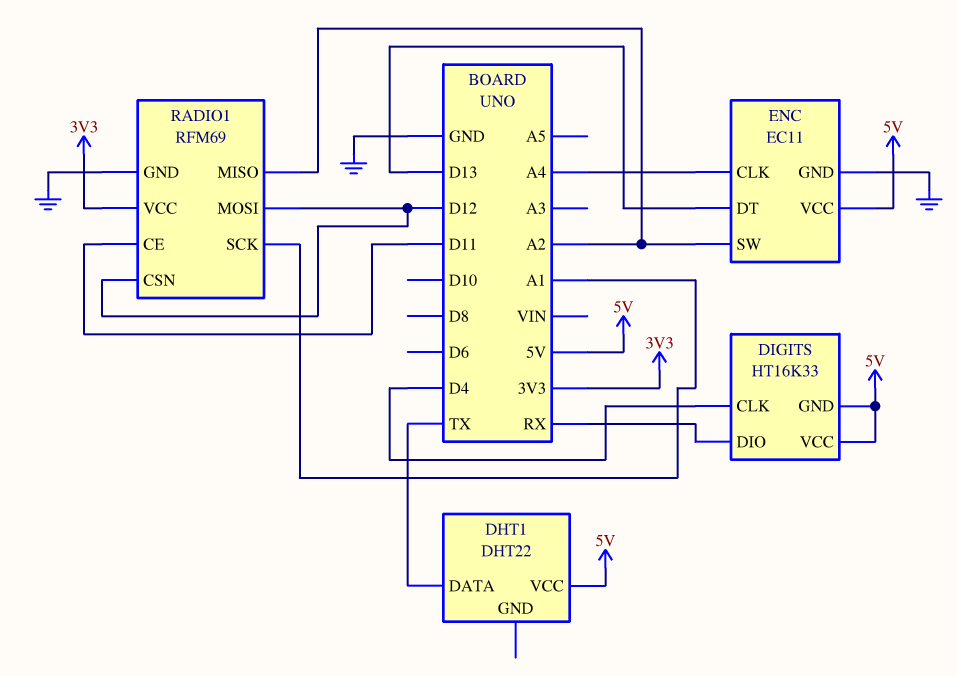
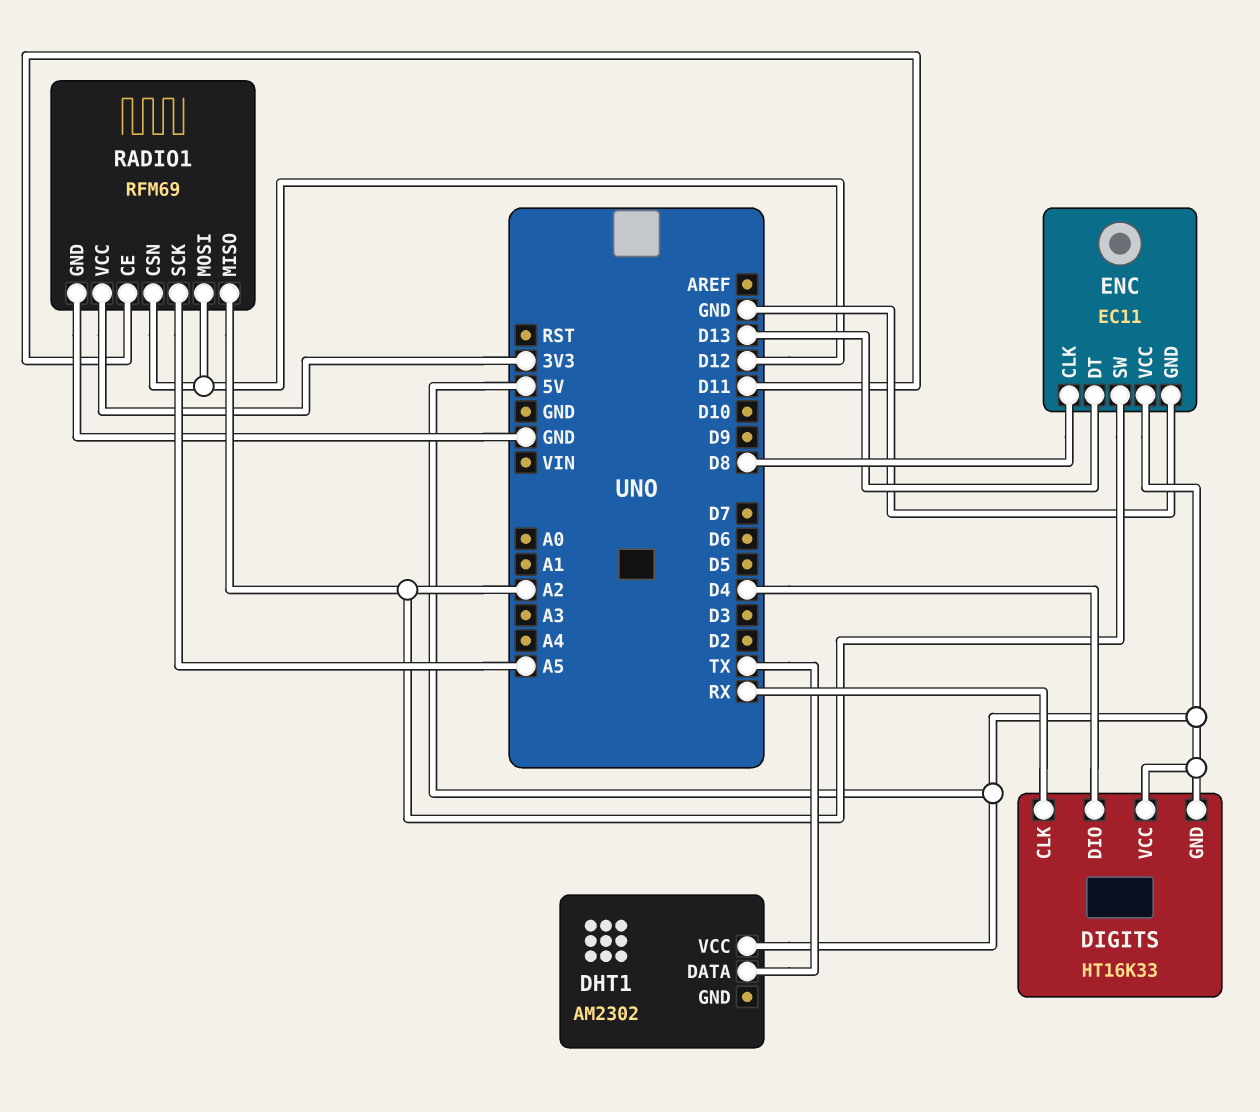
DHT1: DHT22 -> AM2302
DIGITS pin CLK: D4 -> RX
DIGITS pin DIO: RX -> D4
ENC pin CLK: A4 -> D8
RADIO1 pin SCK: A1 -> A5

